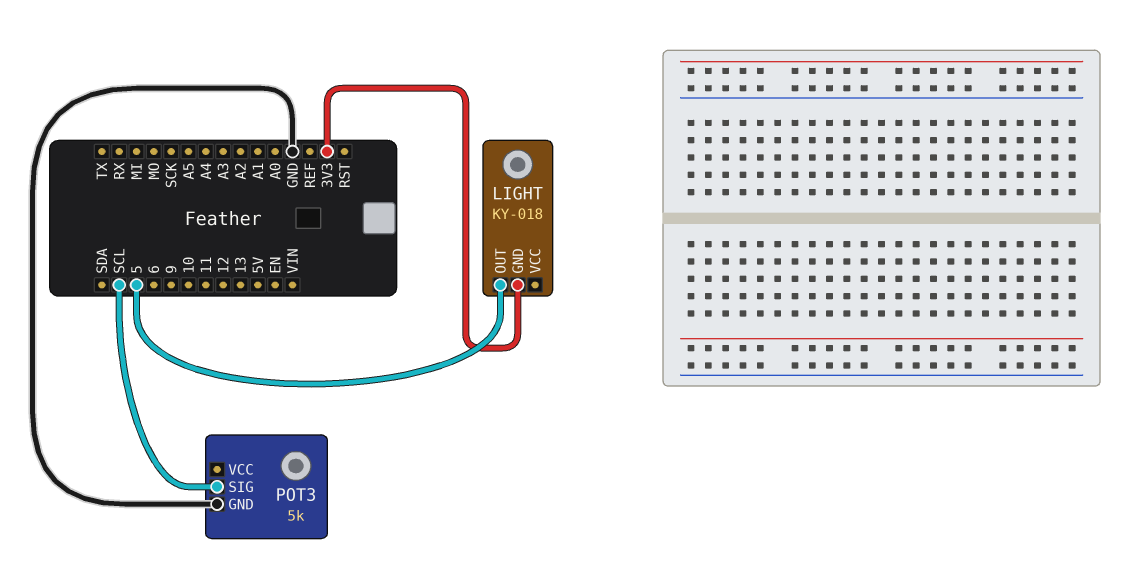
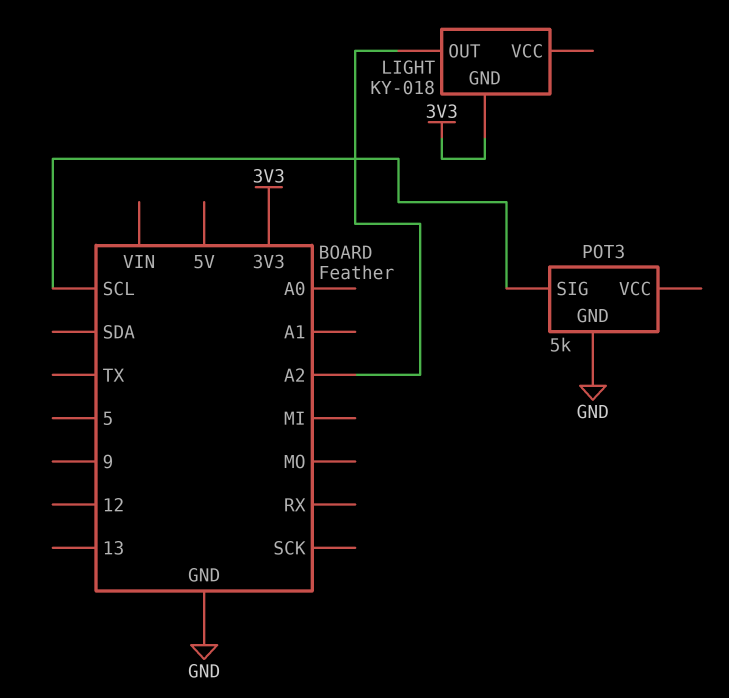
LIGHT pin OUT: 5 -> A2

